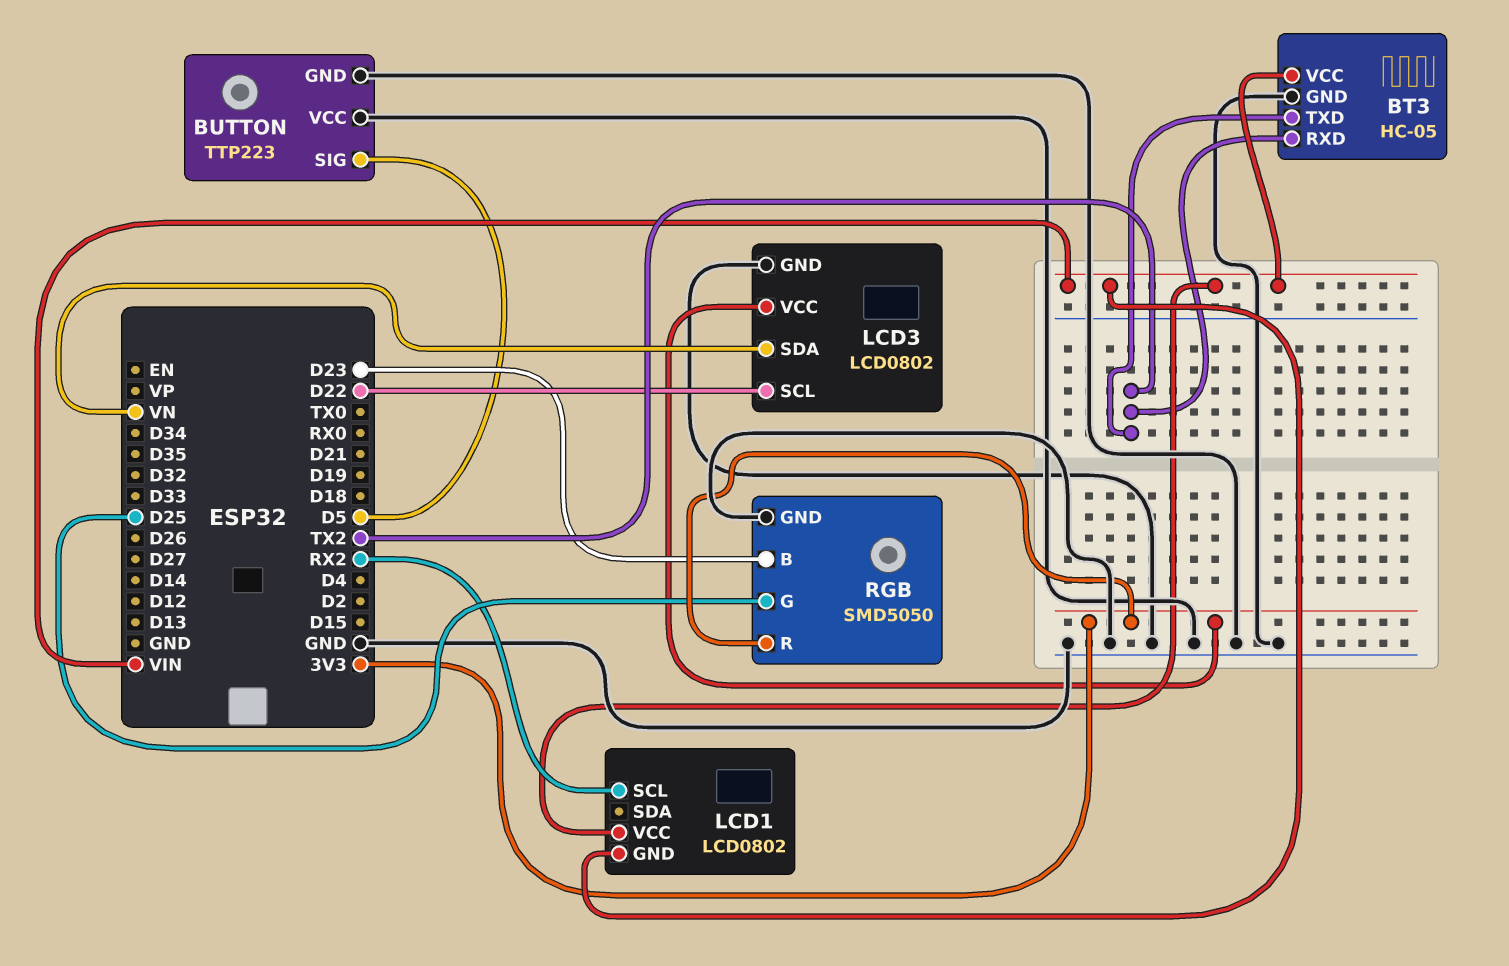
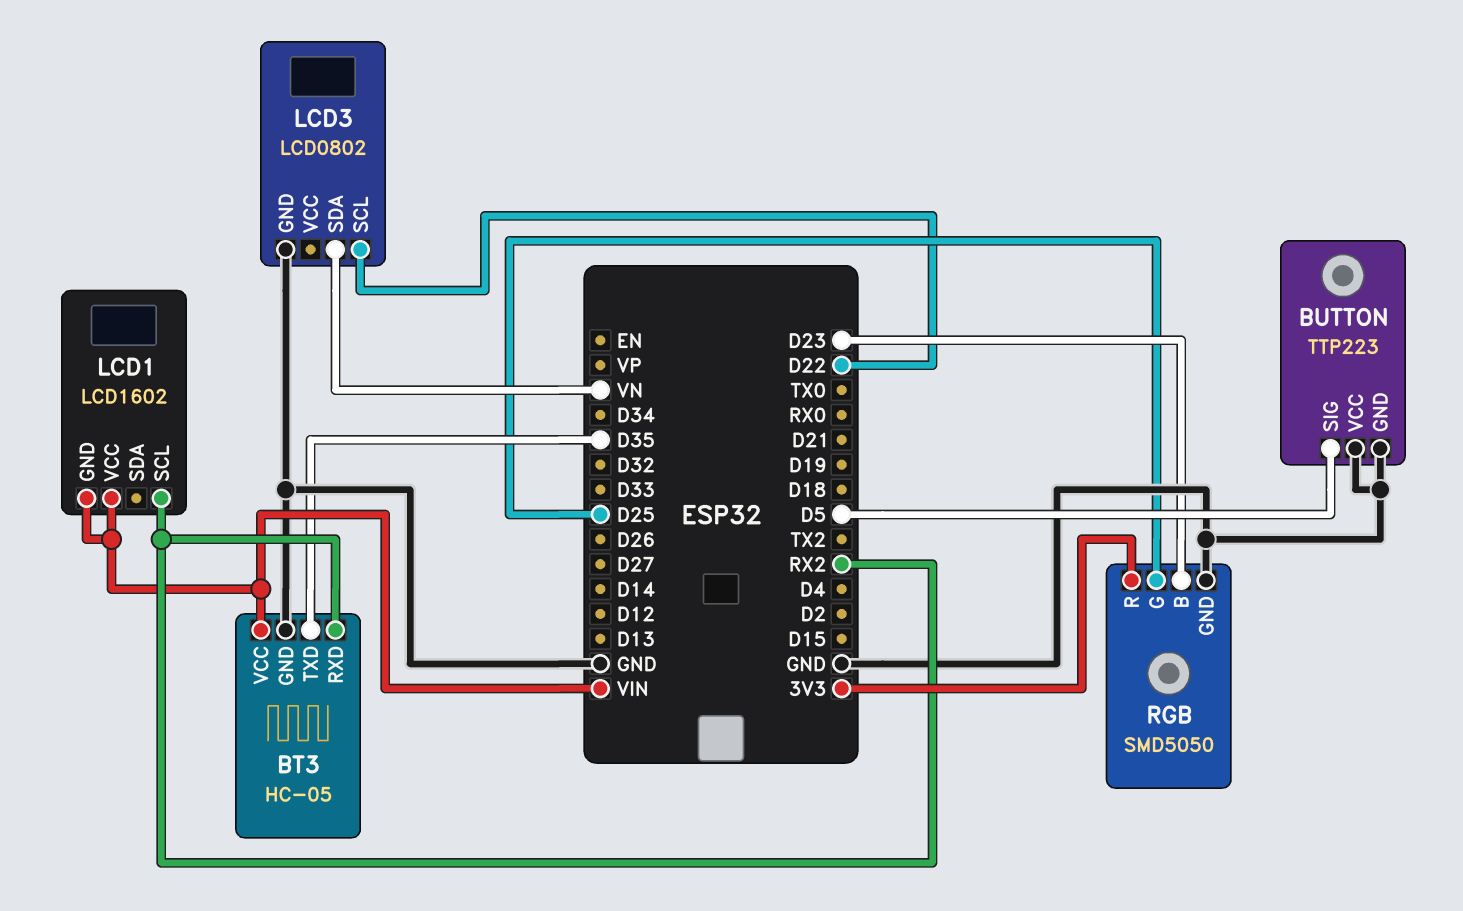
BT3 pin RXD: TX2 -> RX2
BT3 pin TXD: TX2 -> D35
LCD1: LCD0802 -> LCD1602
LCD3 pin VCC: 3V3 -> none

